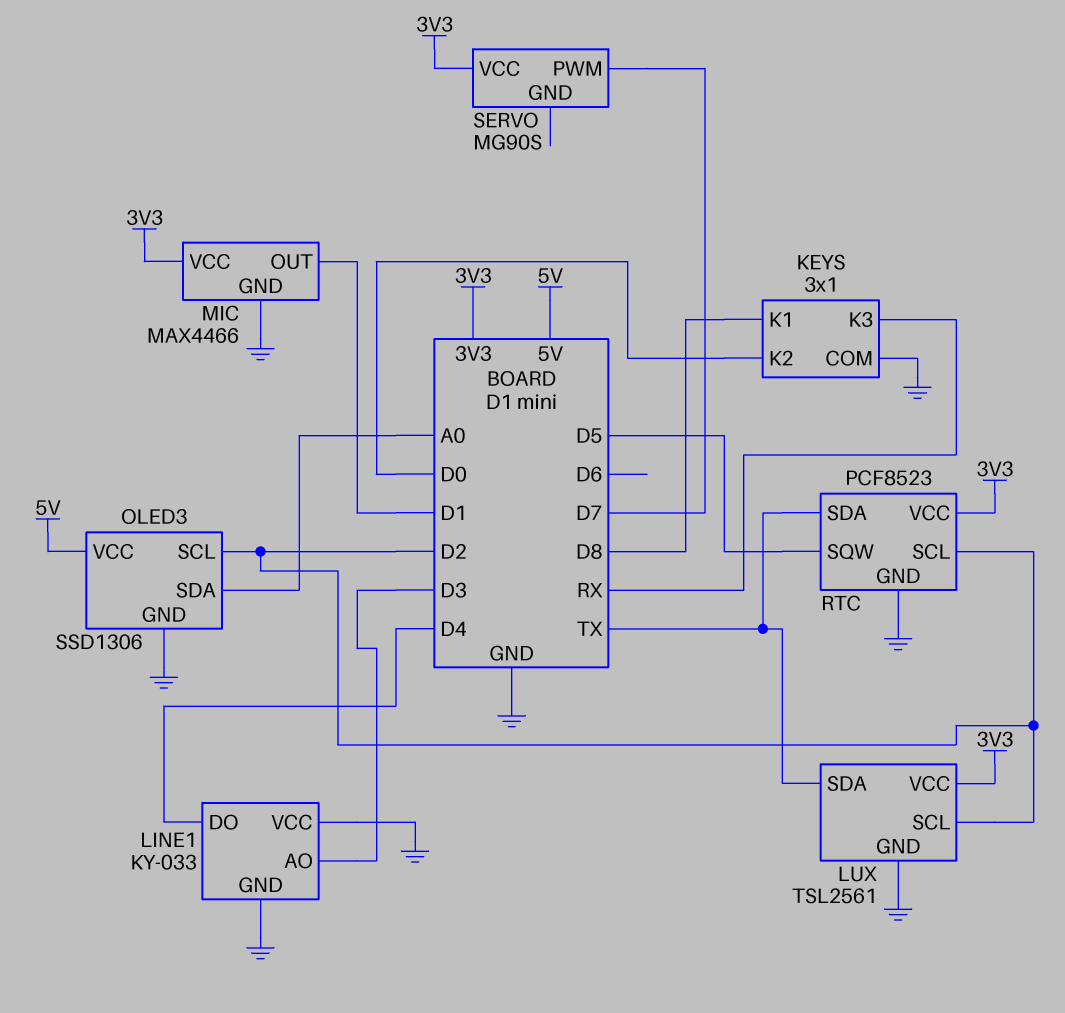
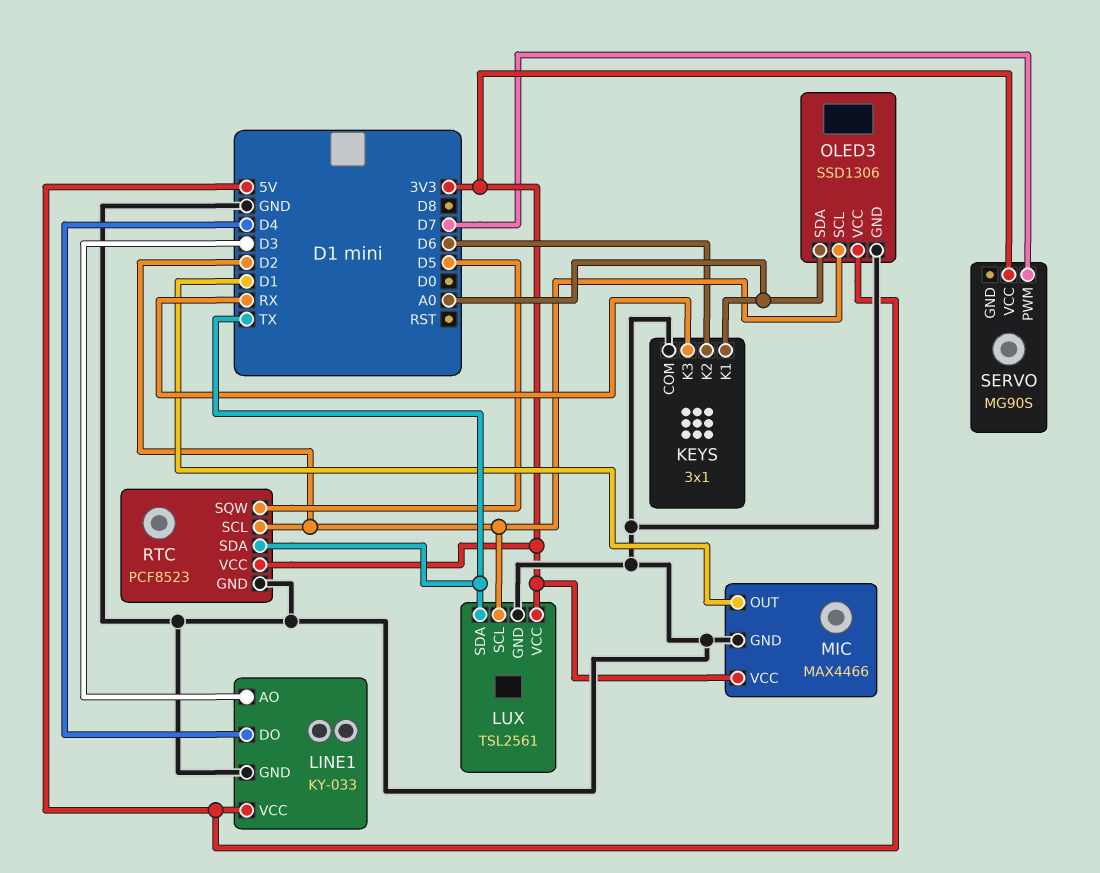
KEYS pin K1: D8 -> A0
KEYS pin K2: D0 -> D6
LINE1 pin VCC: GND -> 5V

